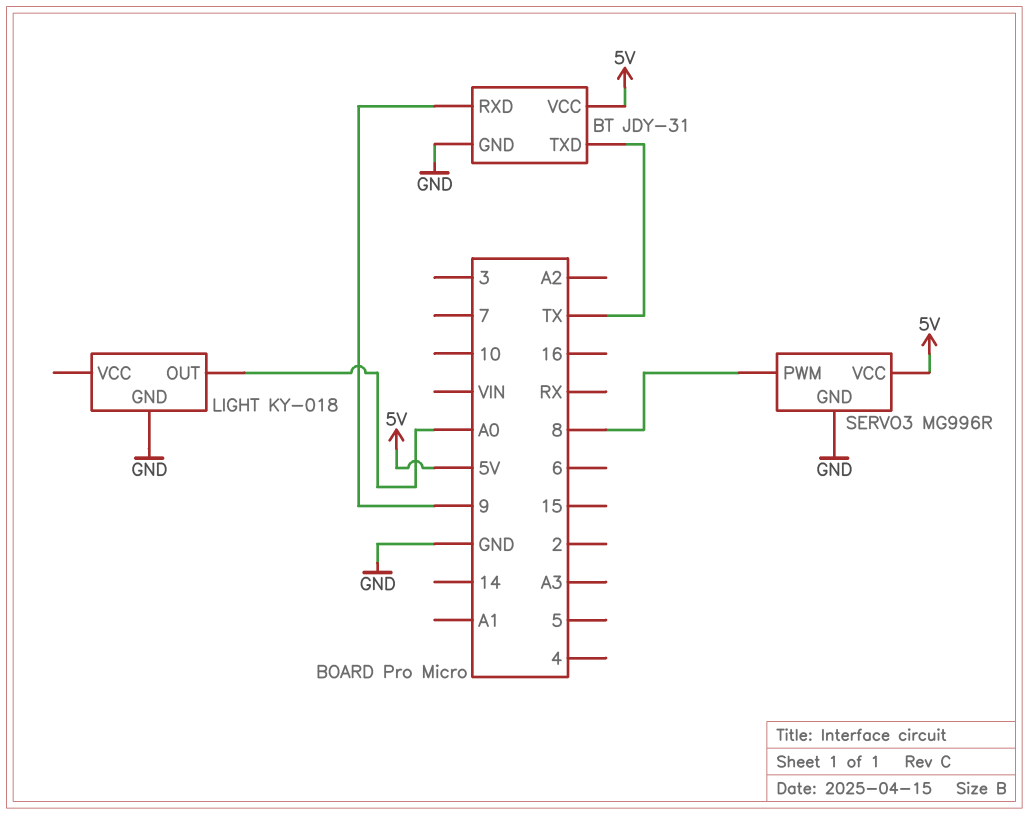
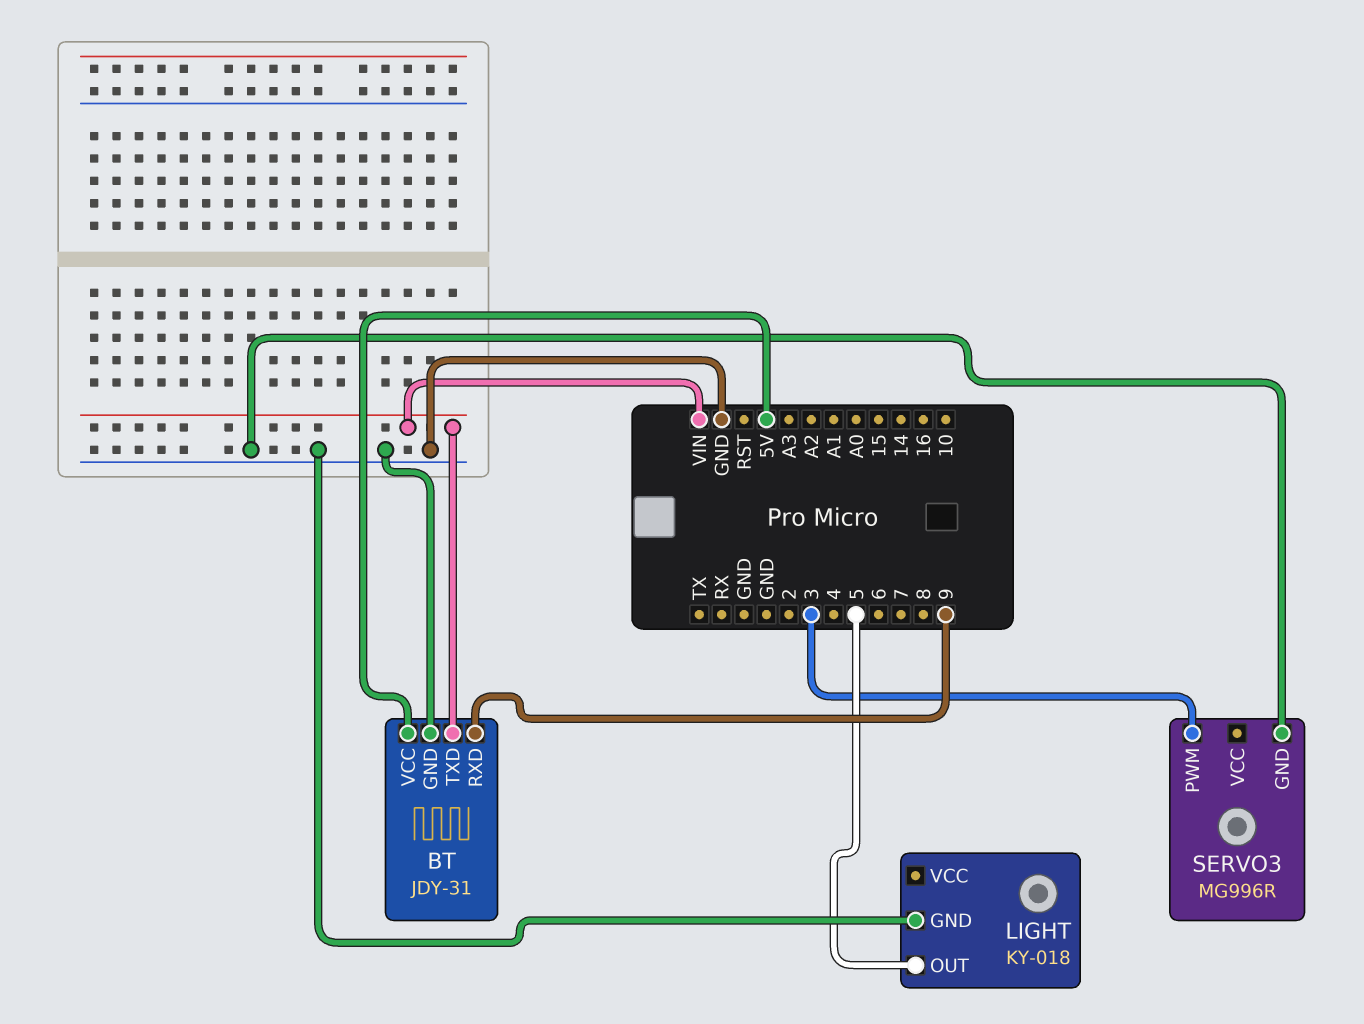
BT pin TXD: TX -> VIN
LIGHT pin OUT: A0 -> 5
SERVO3 pin PWM: 8 -> 3
SERVO3 pin VCC: 5V -> none

